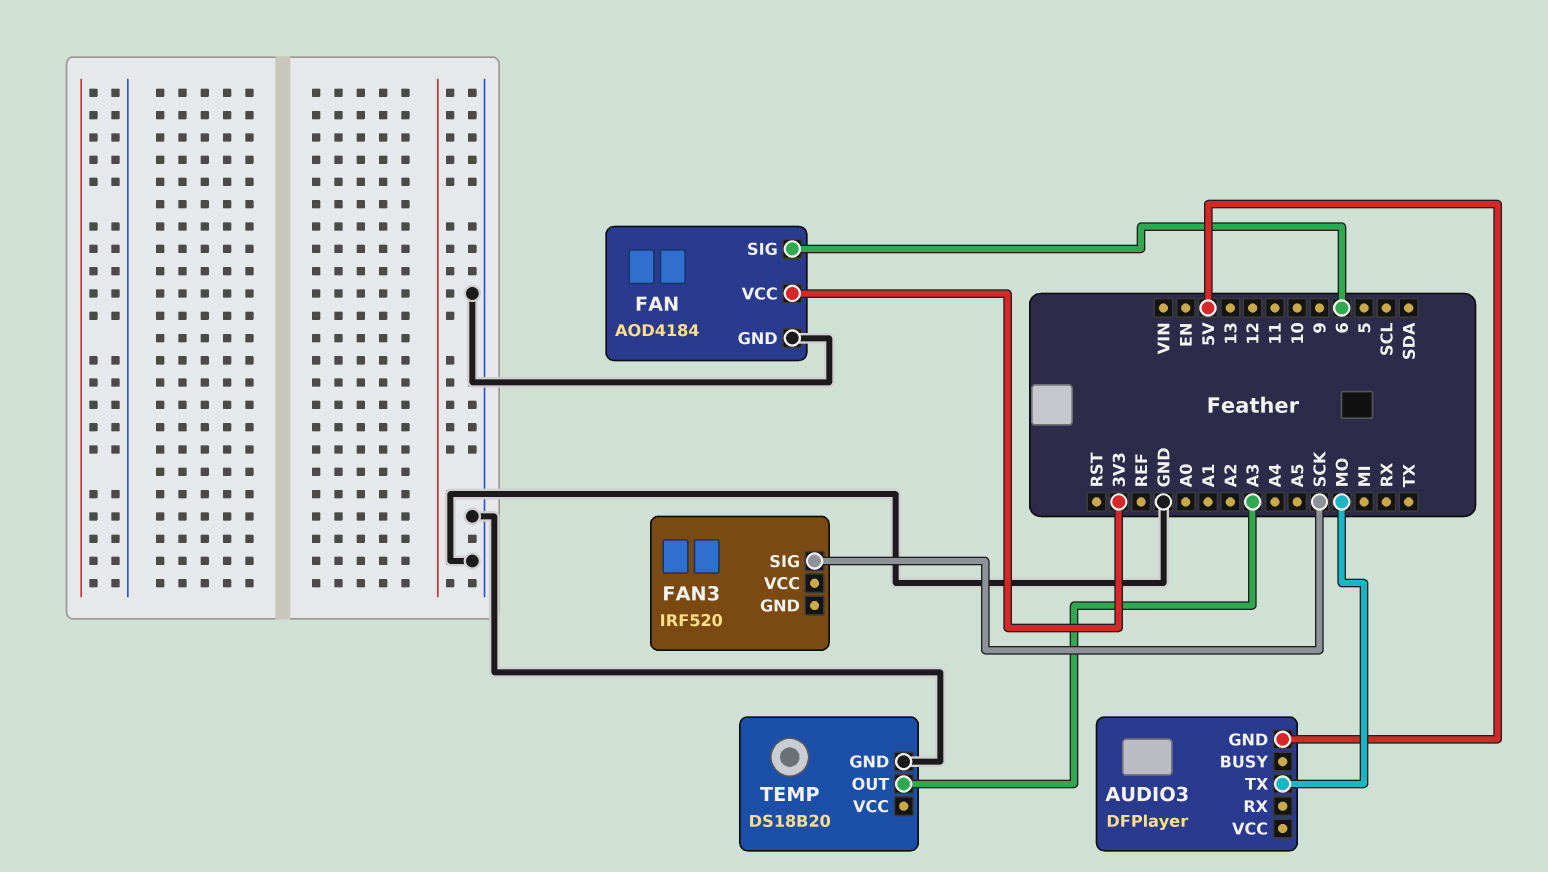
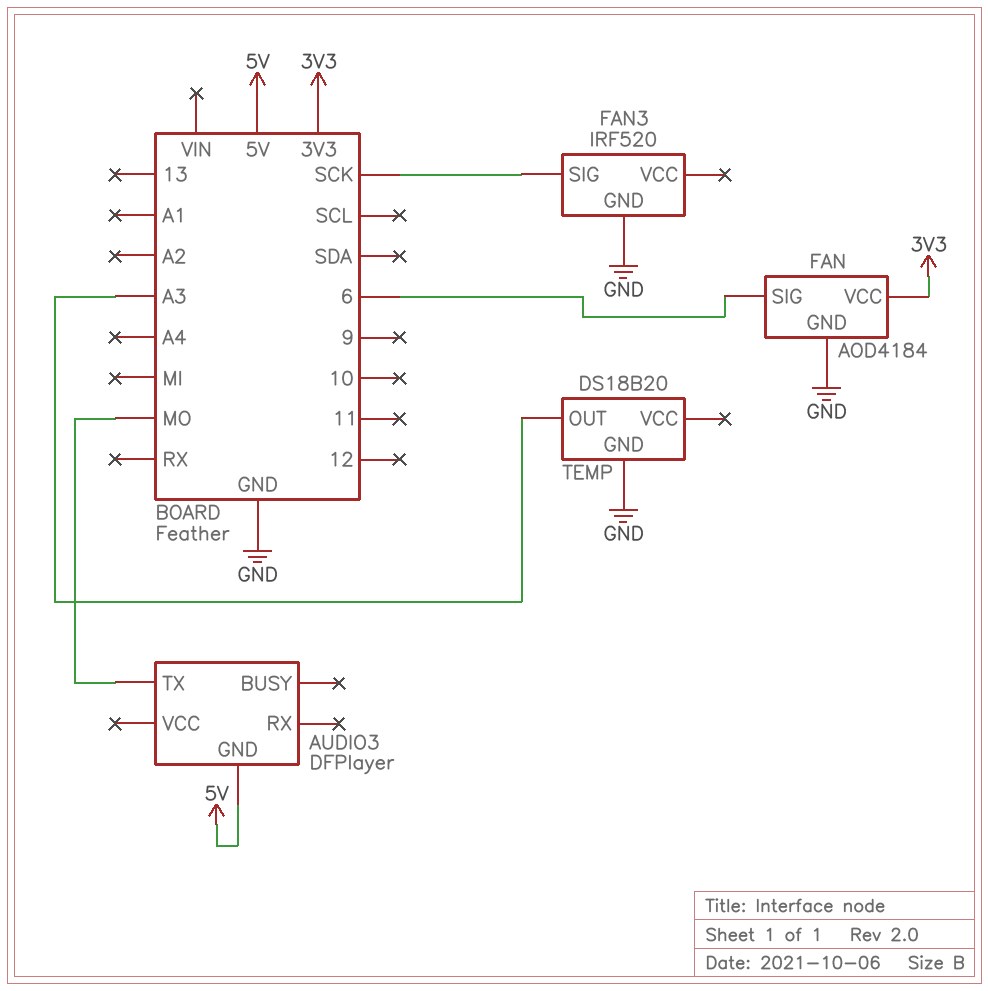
FAN3 pin GND: none -> GND

